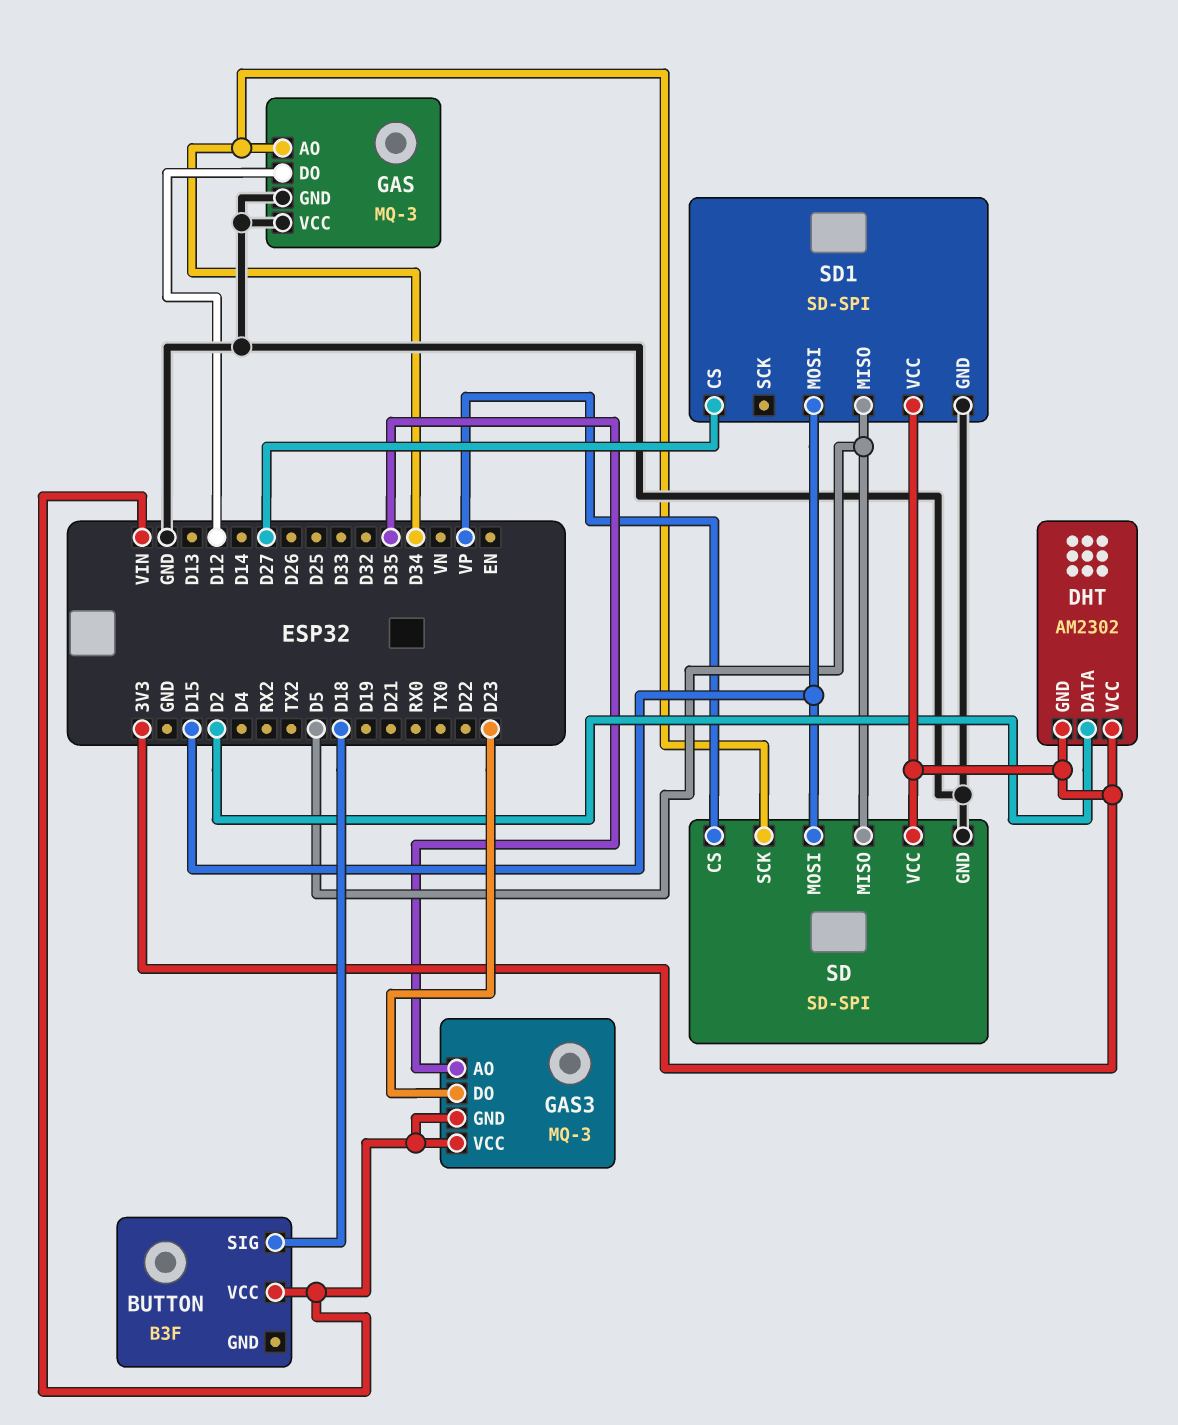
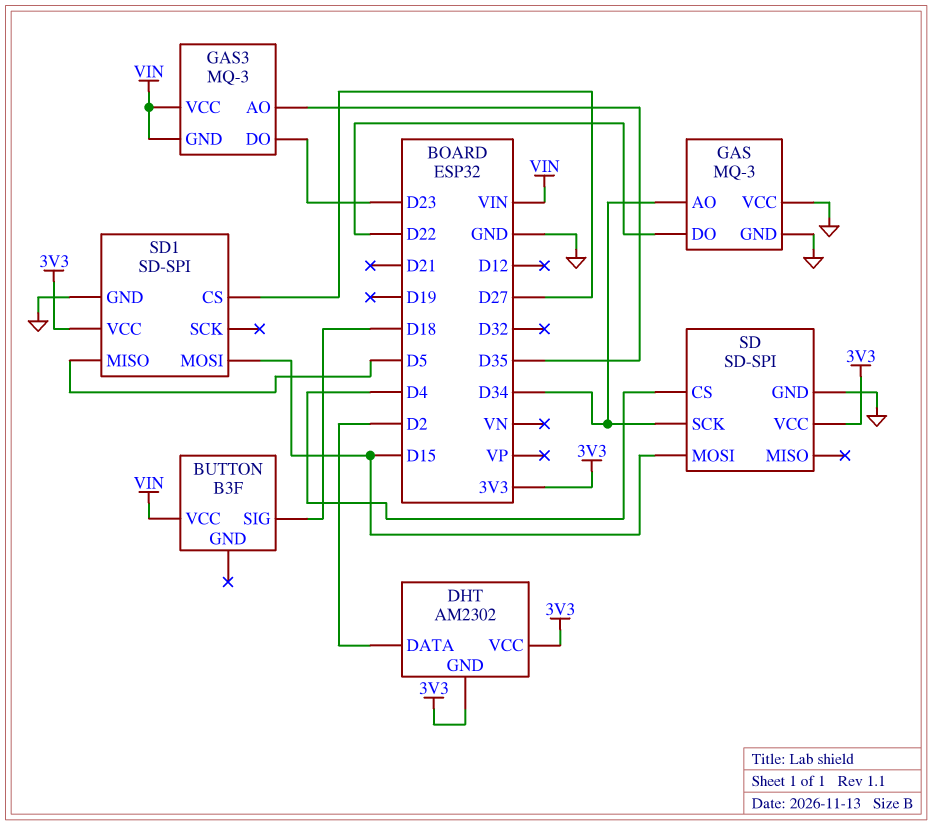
GAS pin DO: D12 -> D22
SD pin CS: VP -> D4
SD pin MISO: D5 -> none

